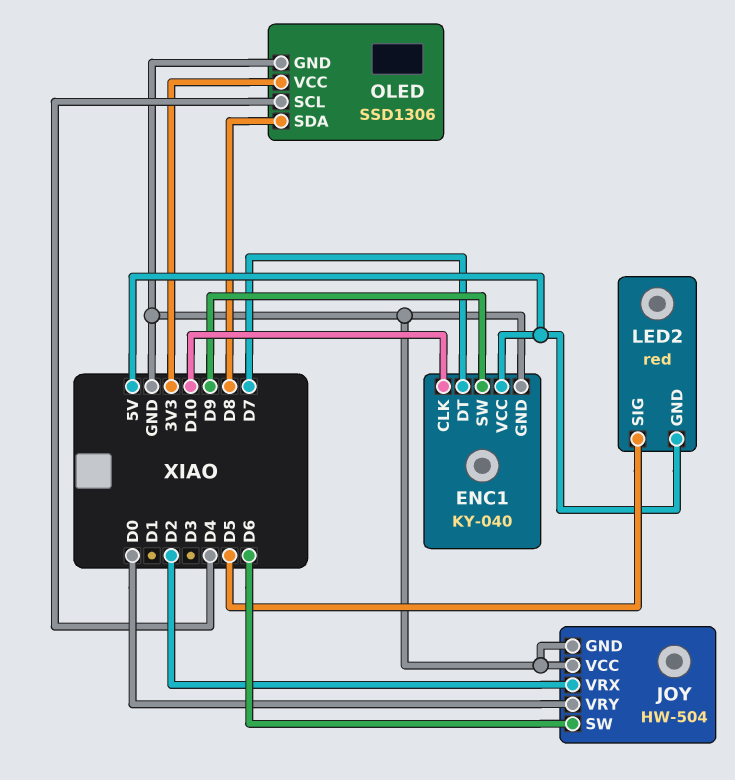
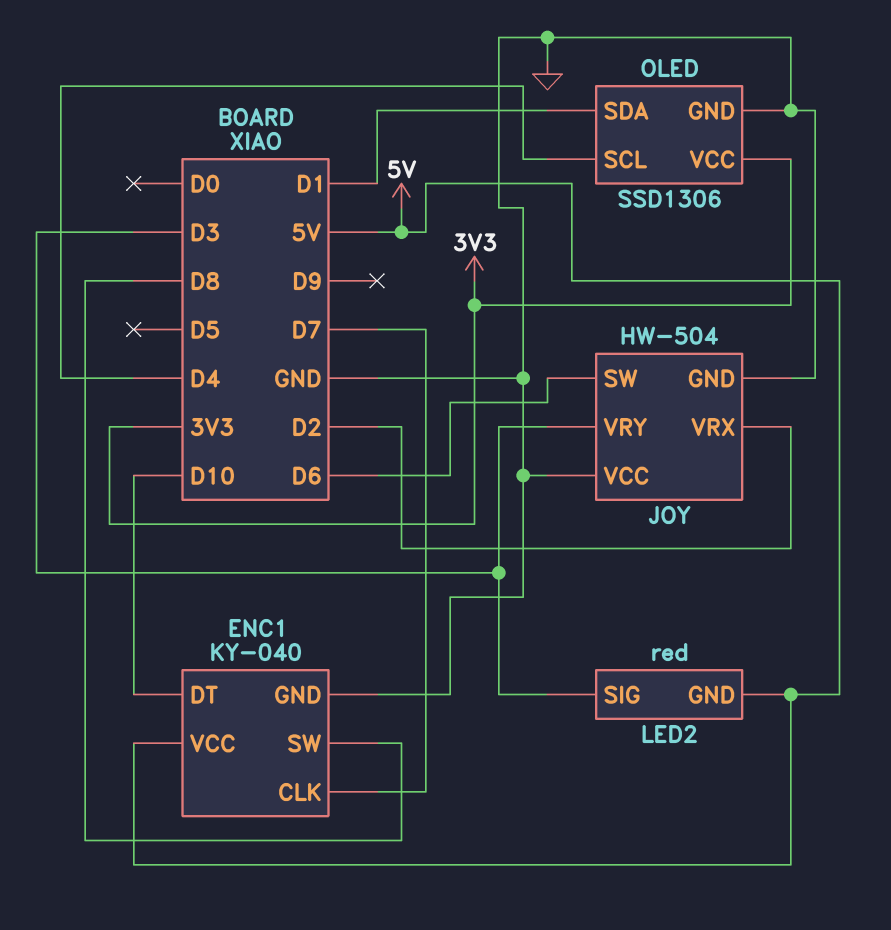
ENC1 pin CLK: D10 -> D7
ENC1 pin DT: D7 -> D10
ENC1 pin SW: D9 -> D8
JOY pin VRY: D0 -> D3
LED2 pin SIG: D5 -> D3
OLED pin SDA: D8 -> D1

